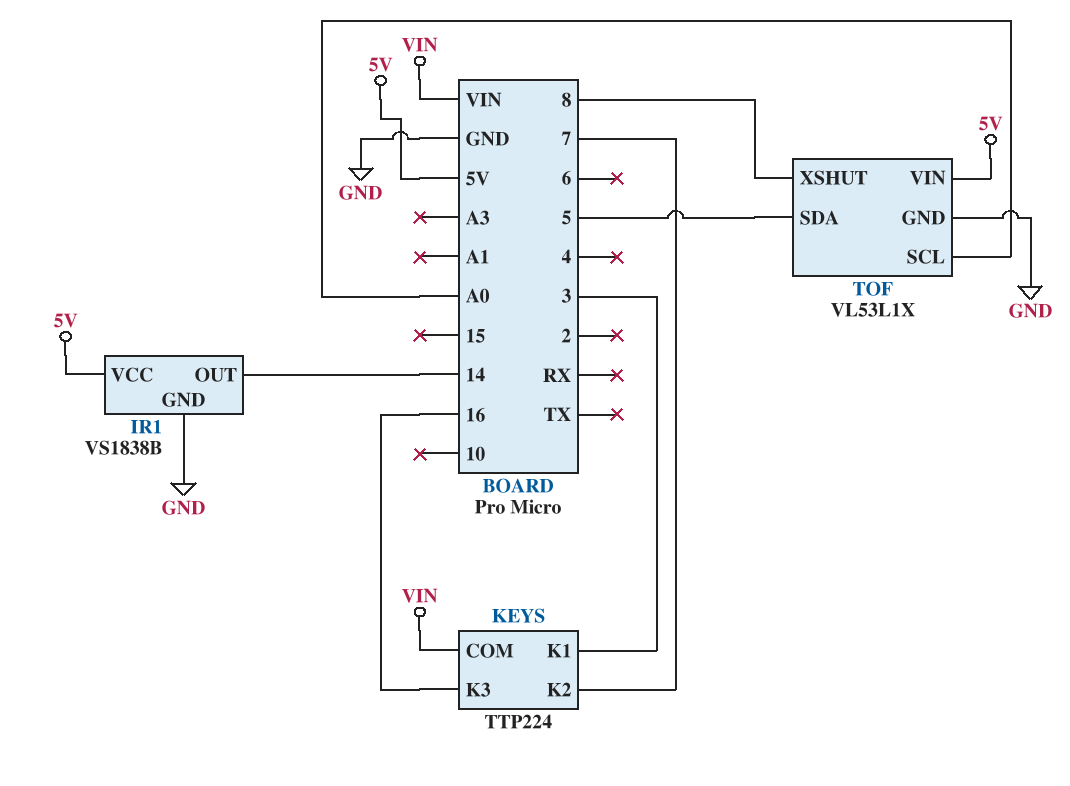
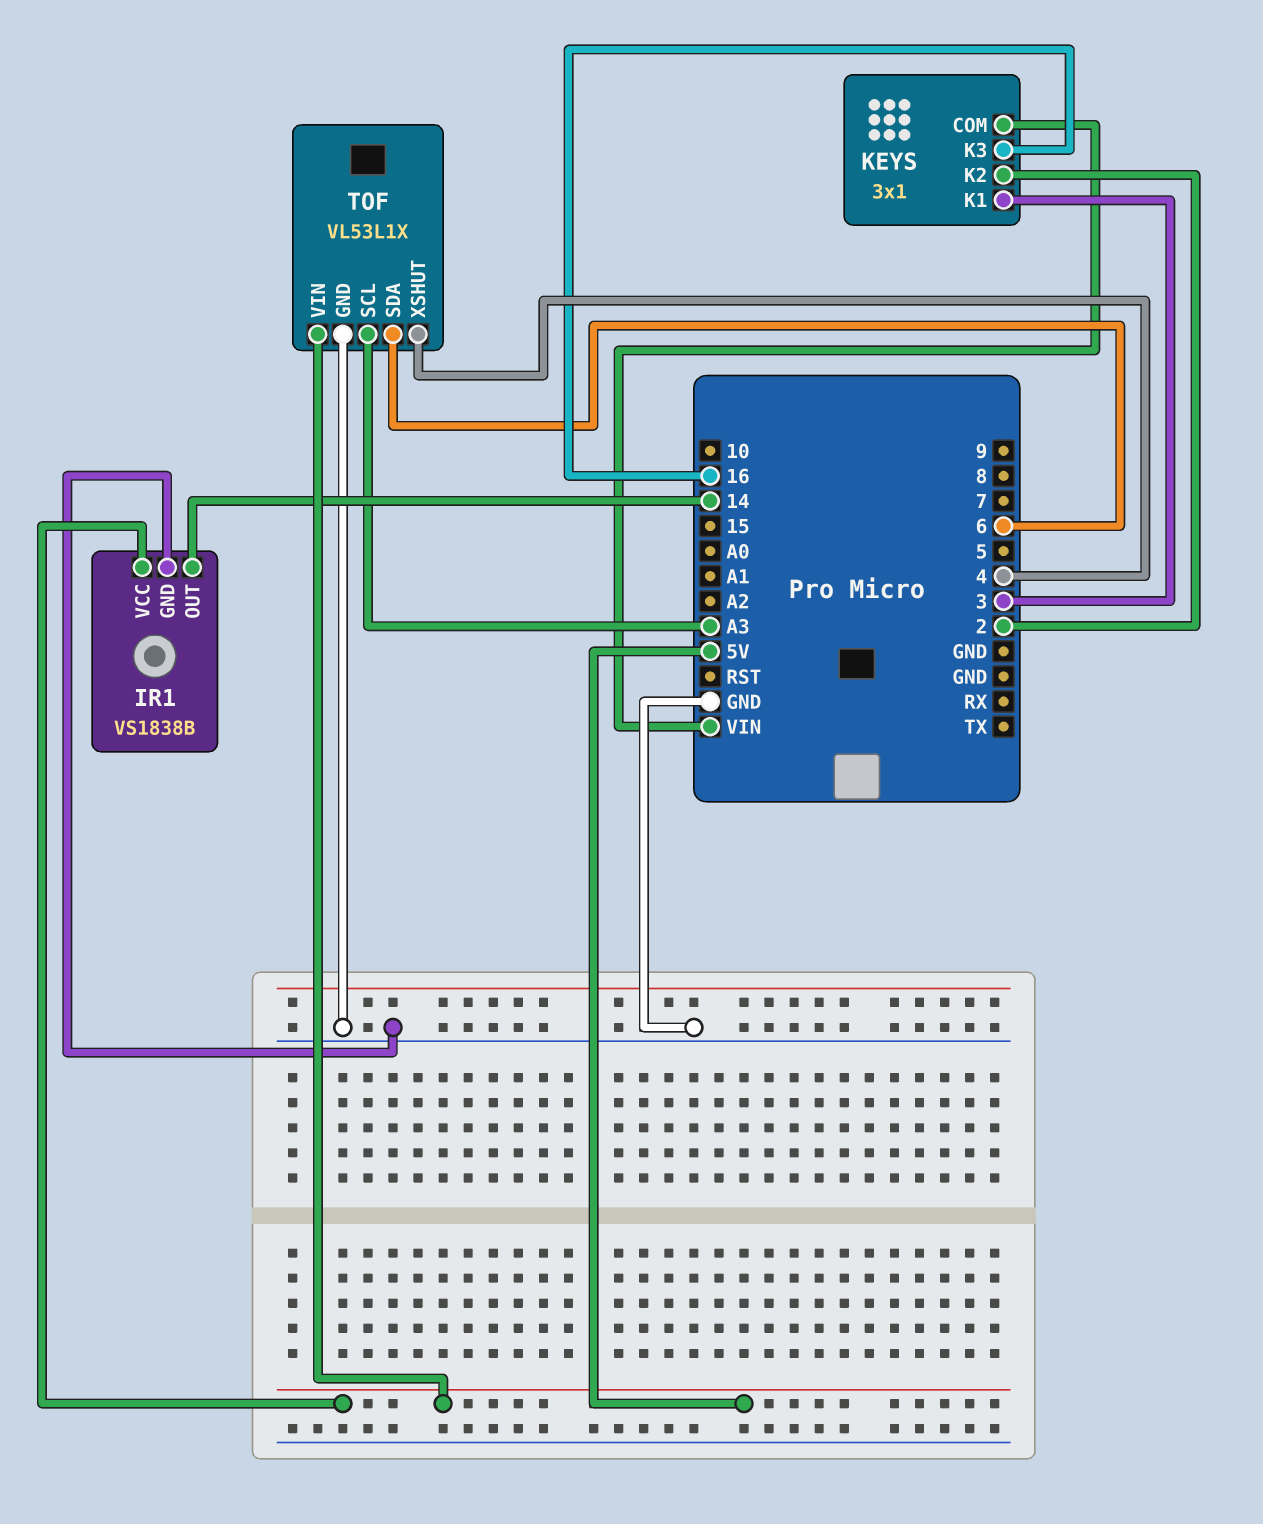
KEYS: TTP224 -> 3x1
KEYS pin K2: 7 -> 2
TOF pin SCL: A0 -> A3
TOF pin SDA: 5 -> 6
TOF pin XSHUT: 8 -> 4

